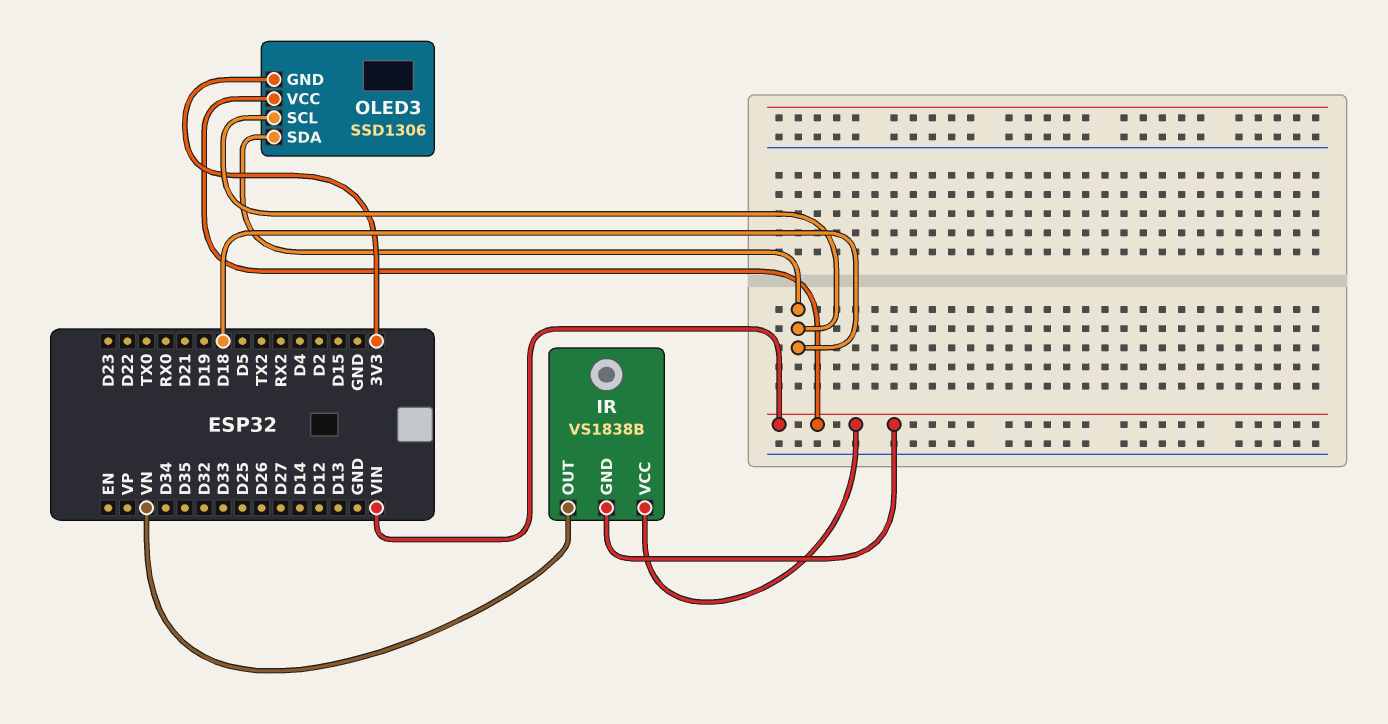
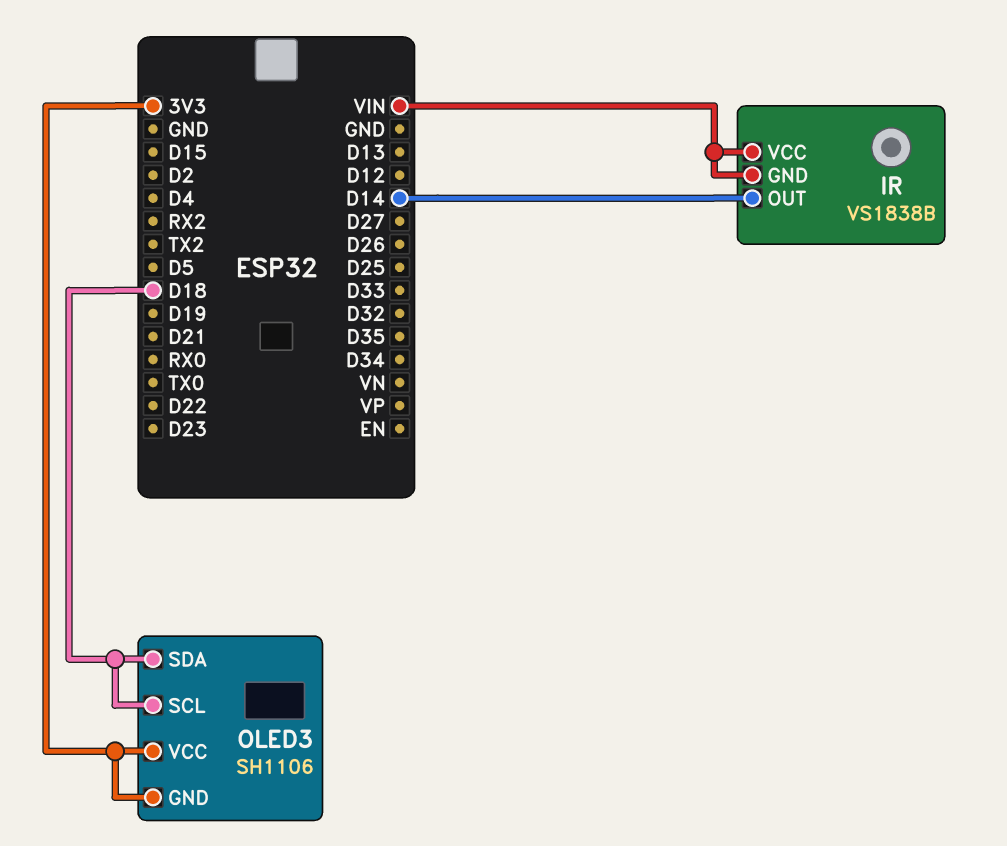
IR pin OUT: VN -> D14
OLED3: SSD1306 -> SH1106
OLED3 pin VCC: VIN -> 3V3

